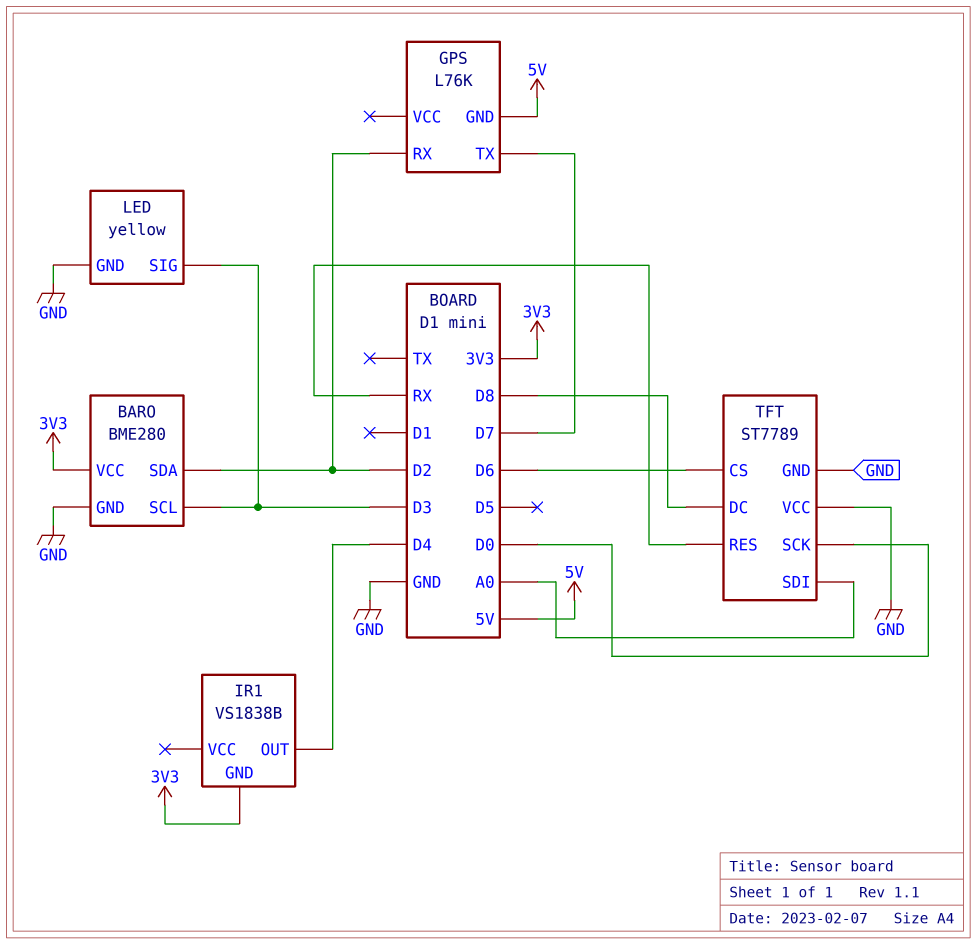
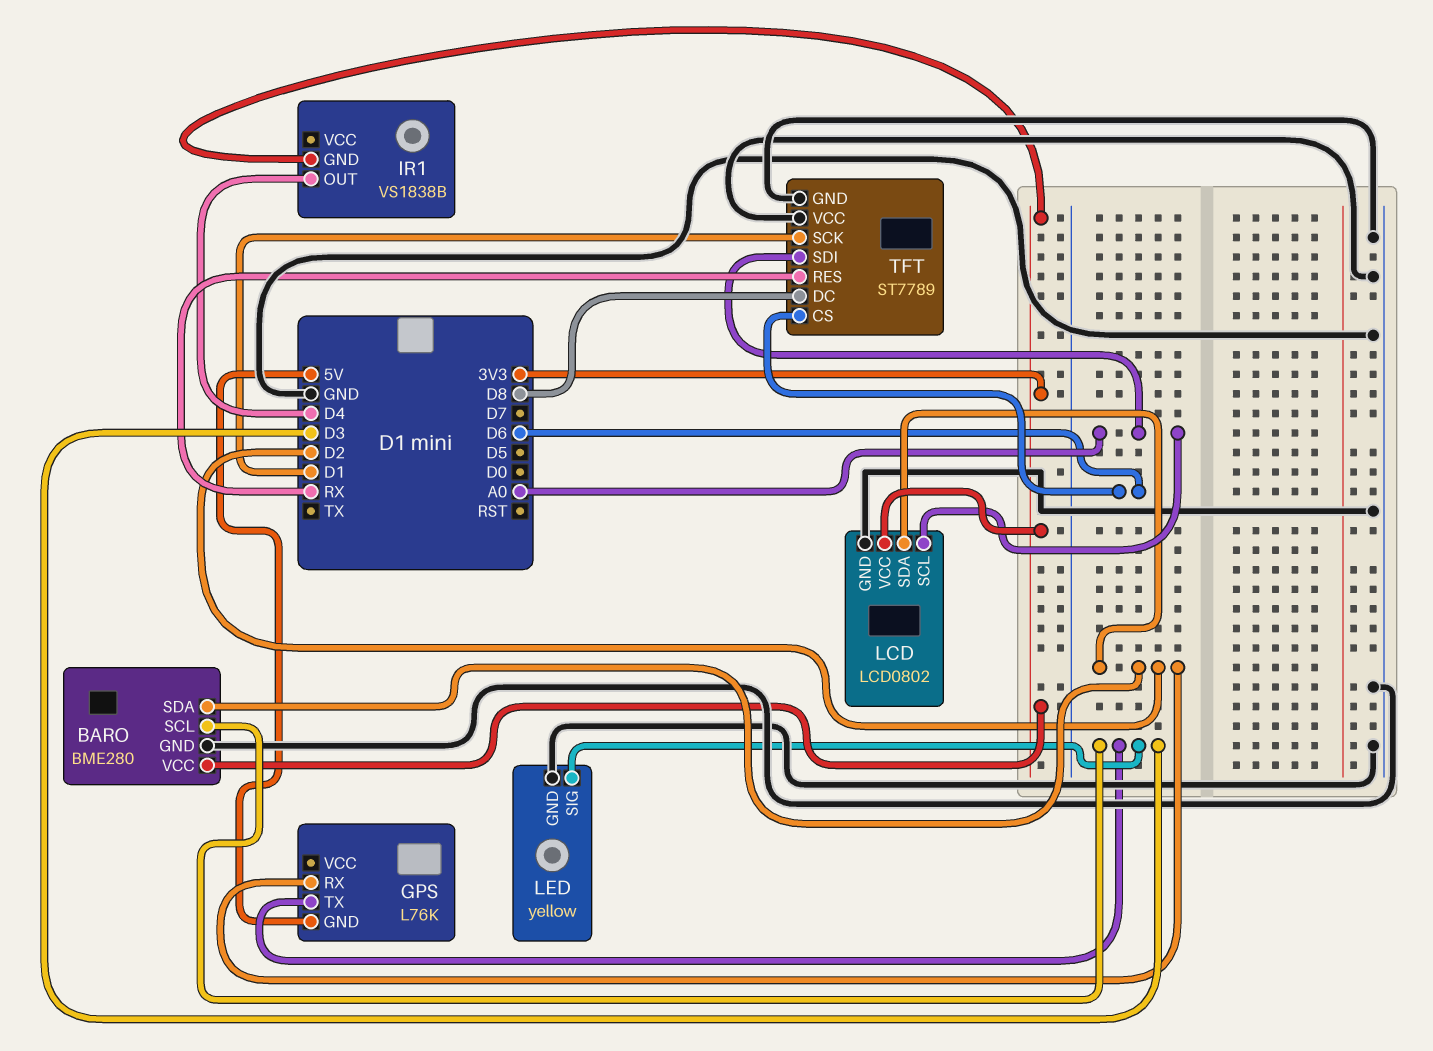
GPS pin TX: D7 -> D3
LCD: none -> LCD0802
LCD pin GND: none -> GND
LCD pin SCL: none -> A0
LCD pin SDA: none -> D2
LCD pin VCC: none -> 3V3
TFT pin SCK: D0 -> D1

